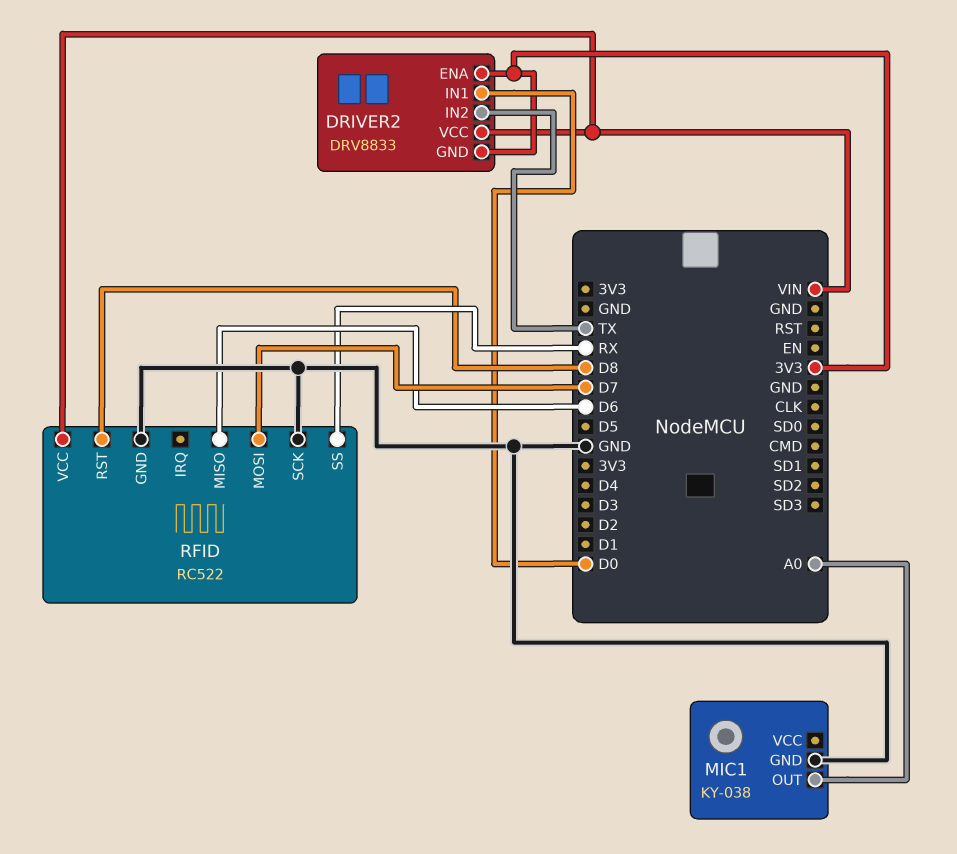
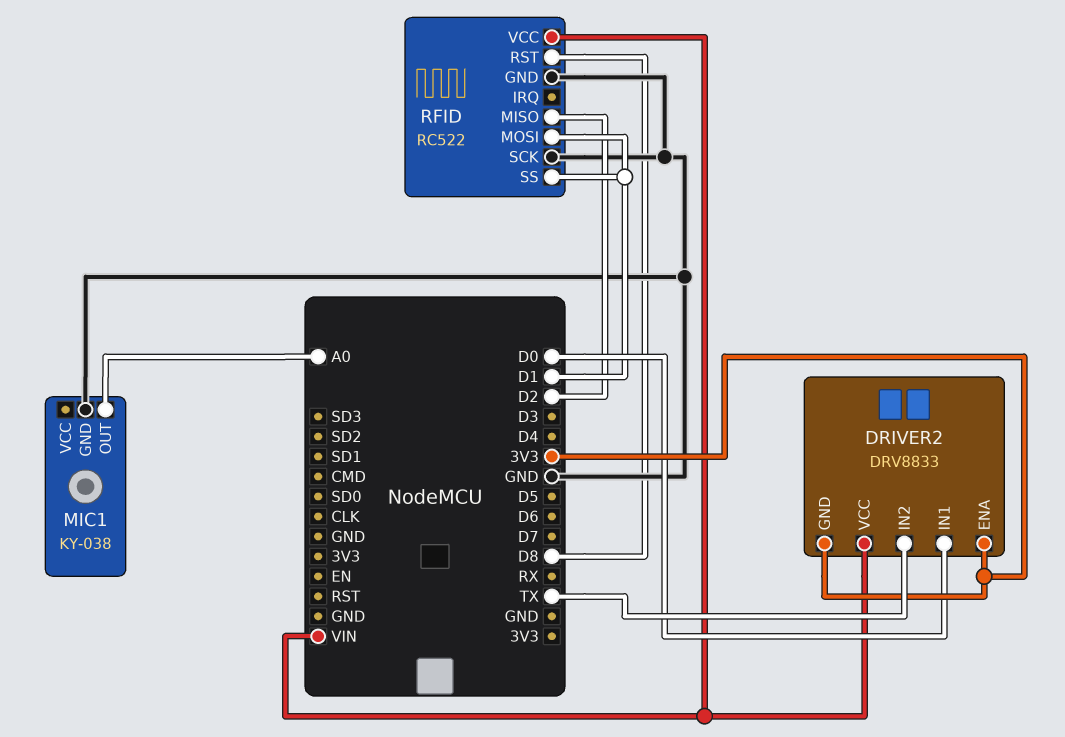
RFID pin MISO: D6 -> D2
RFID pin MOSI: D7 -> D1
RFID pin SS: RX -> D1

